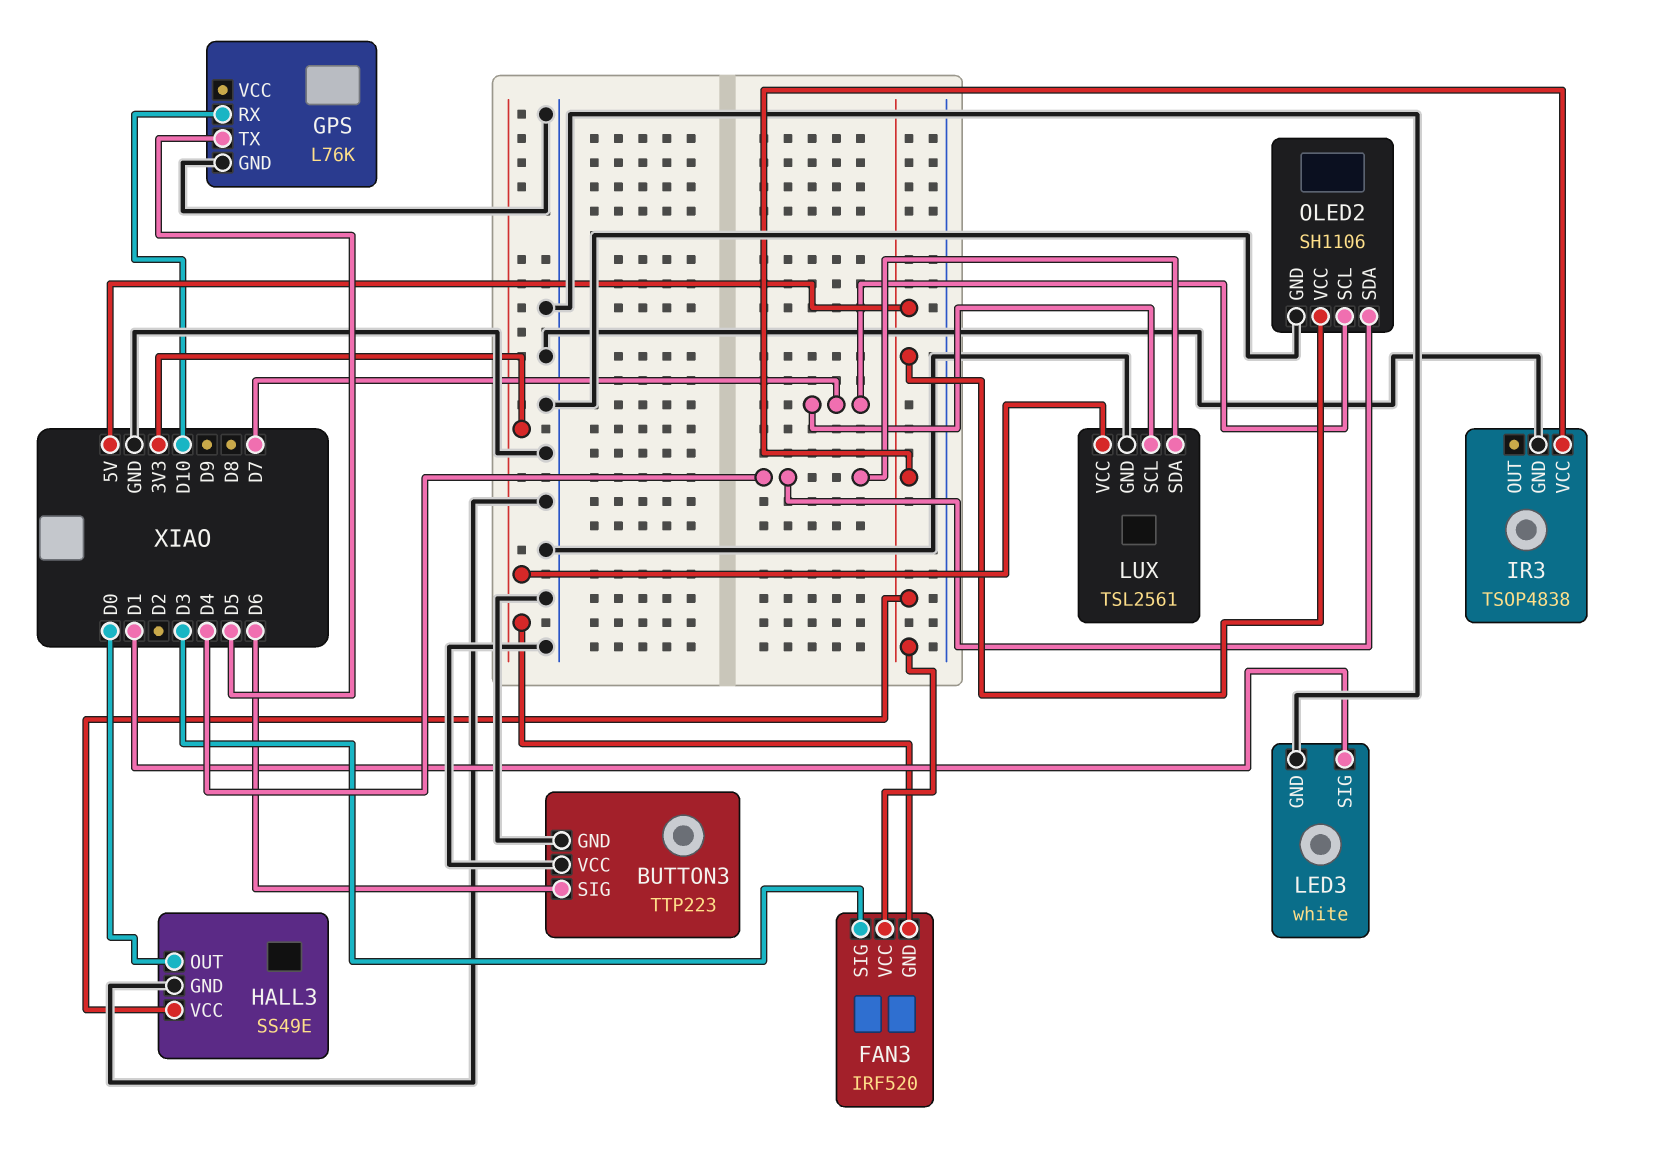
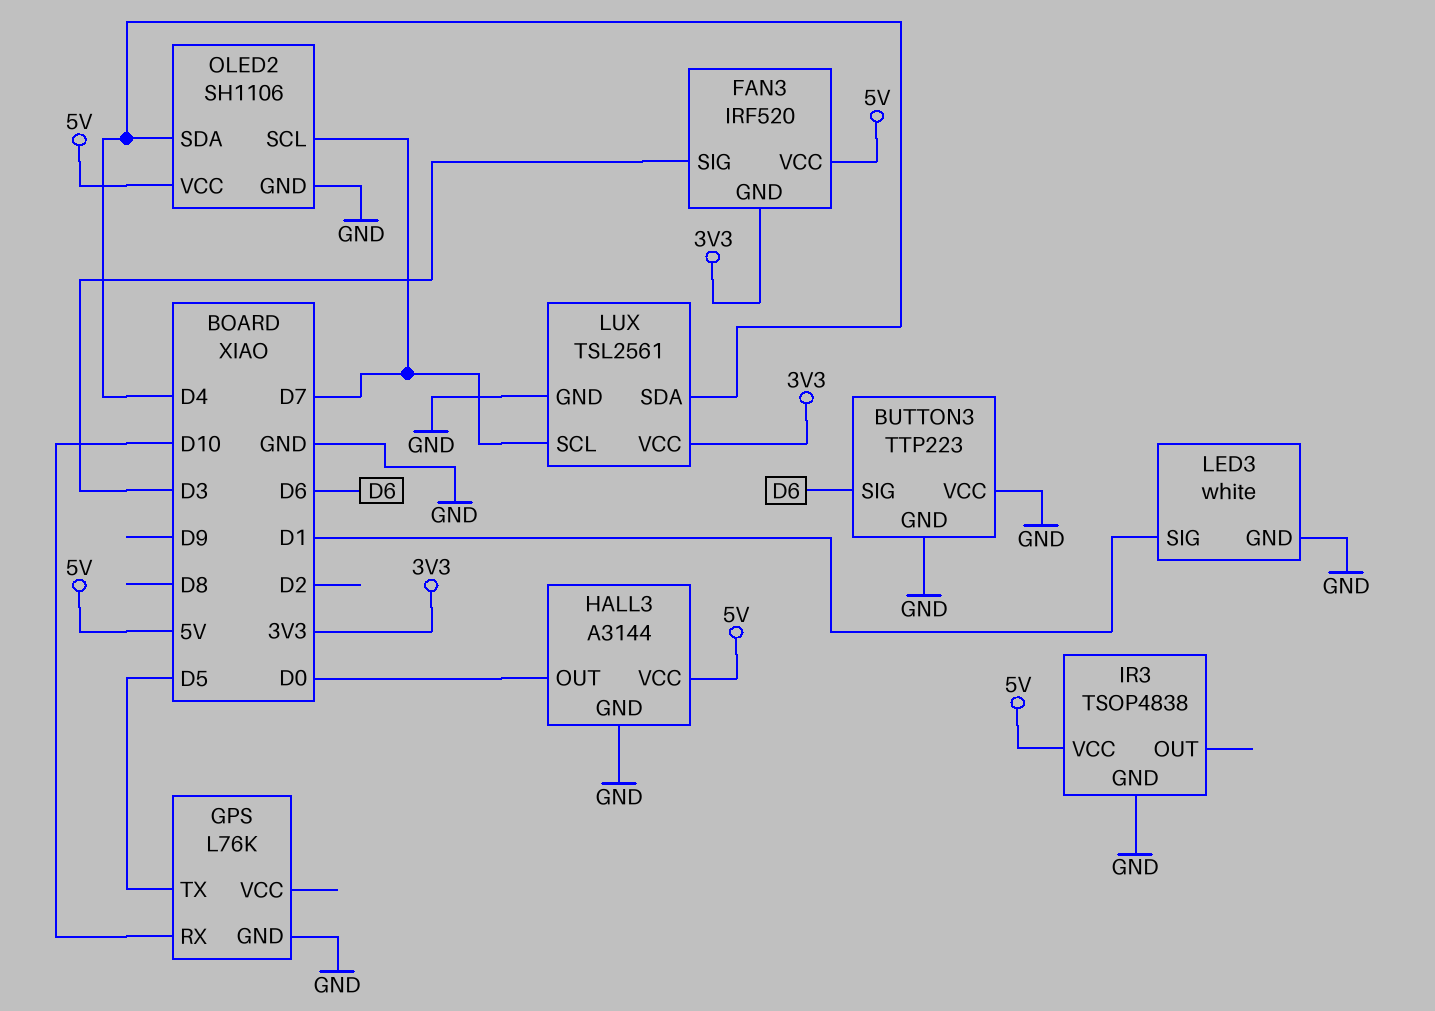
HALL3: SS49E -> A3144

